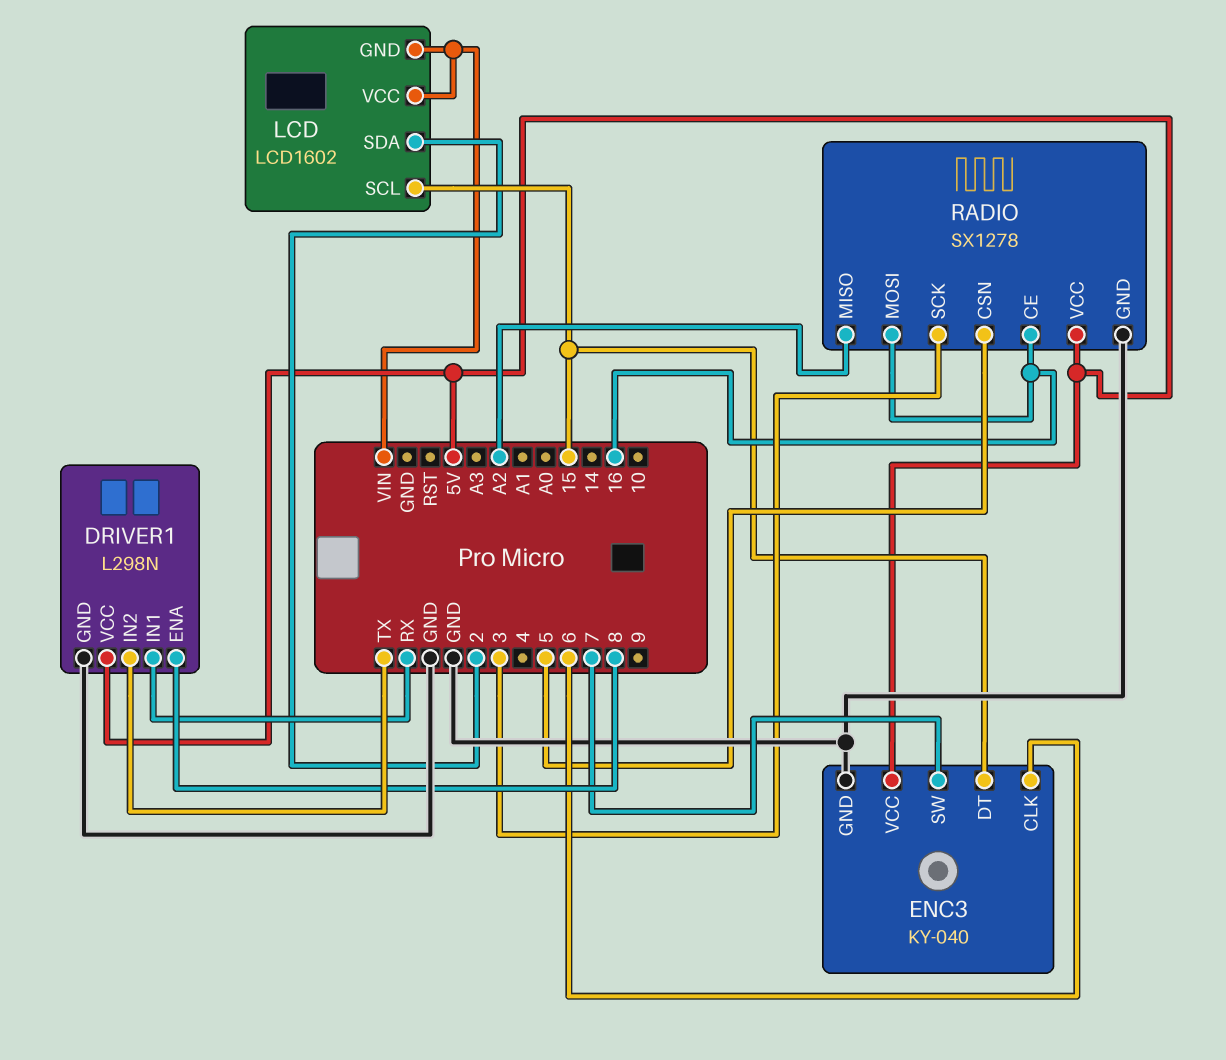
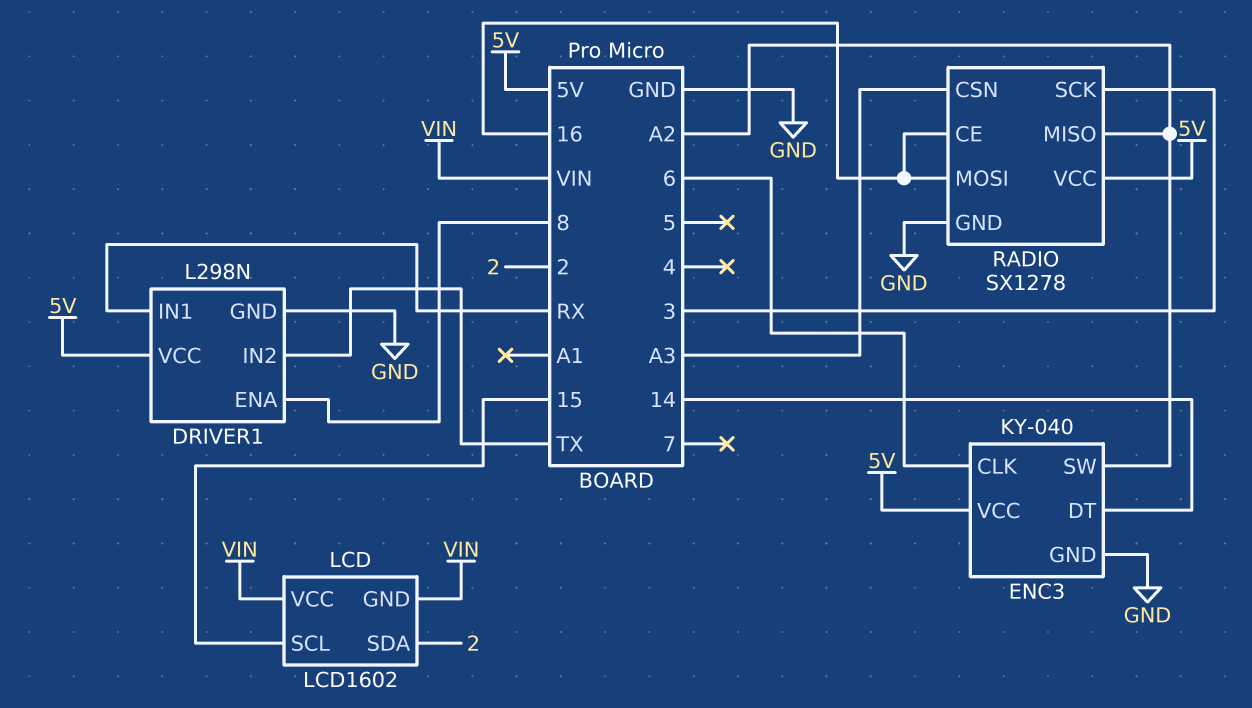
ENC3 pin DT: 15 -> 14
ENC3 pin SW: 7 -> A2
RADIO pin CSN: 5 -> A3

